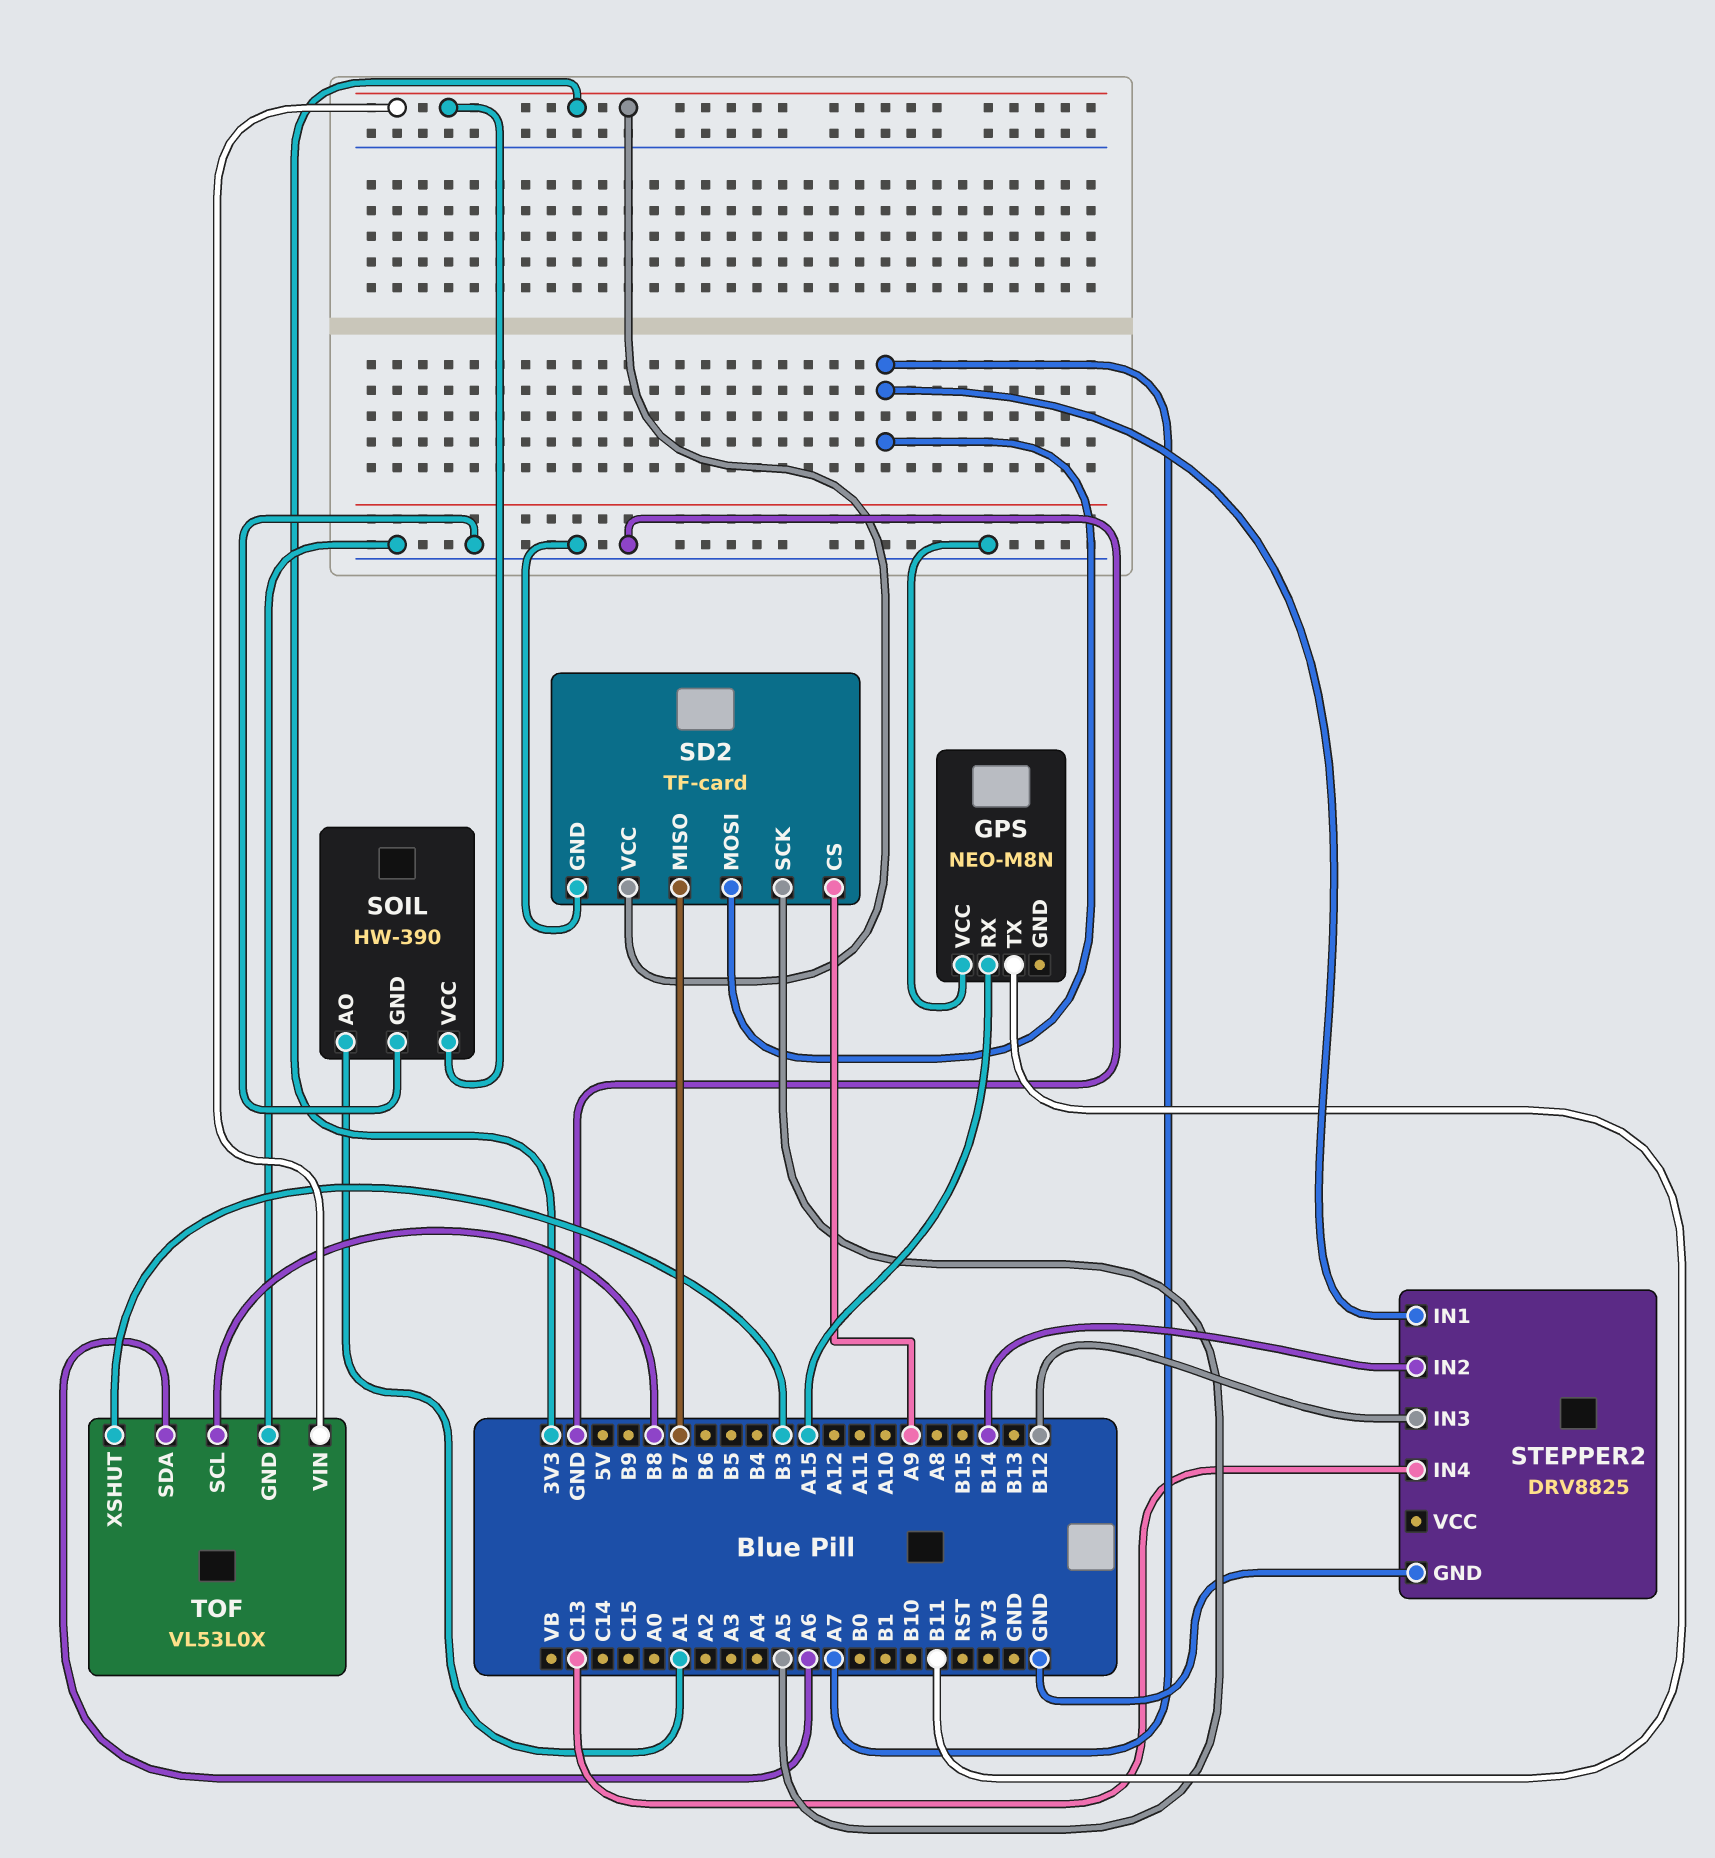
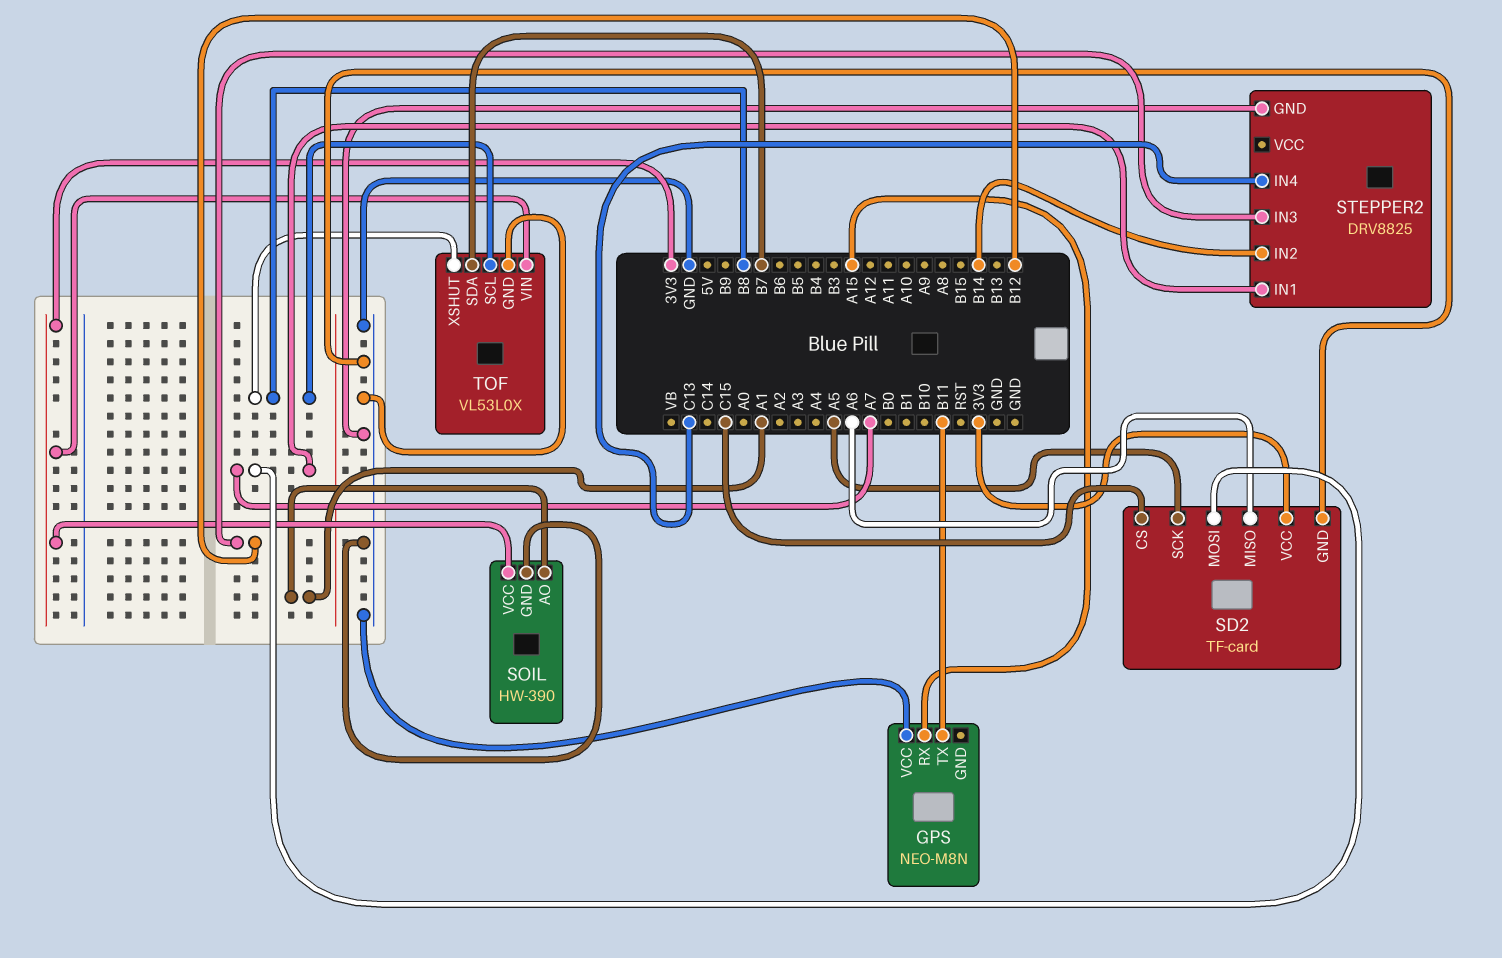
SD2 pin CS: A9 -> C15
SD2 pin MISO: B7 -> A6
TOF pin SDA: A6 -> B7
TOF pin XSHUT: B3 -> B8

